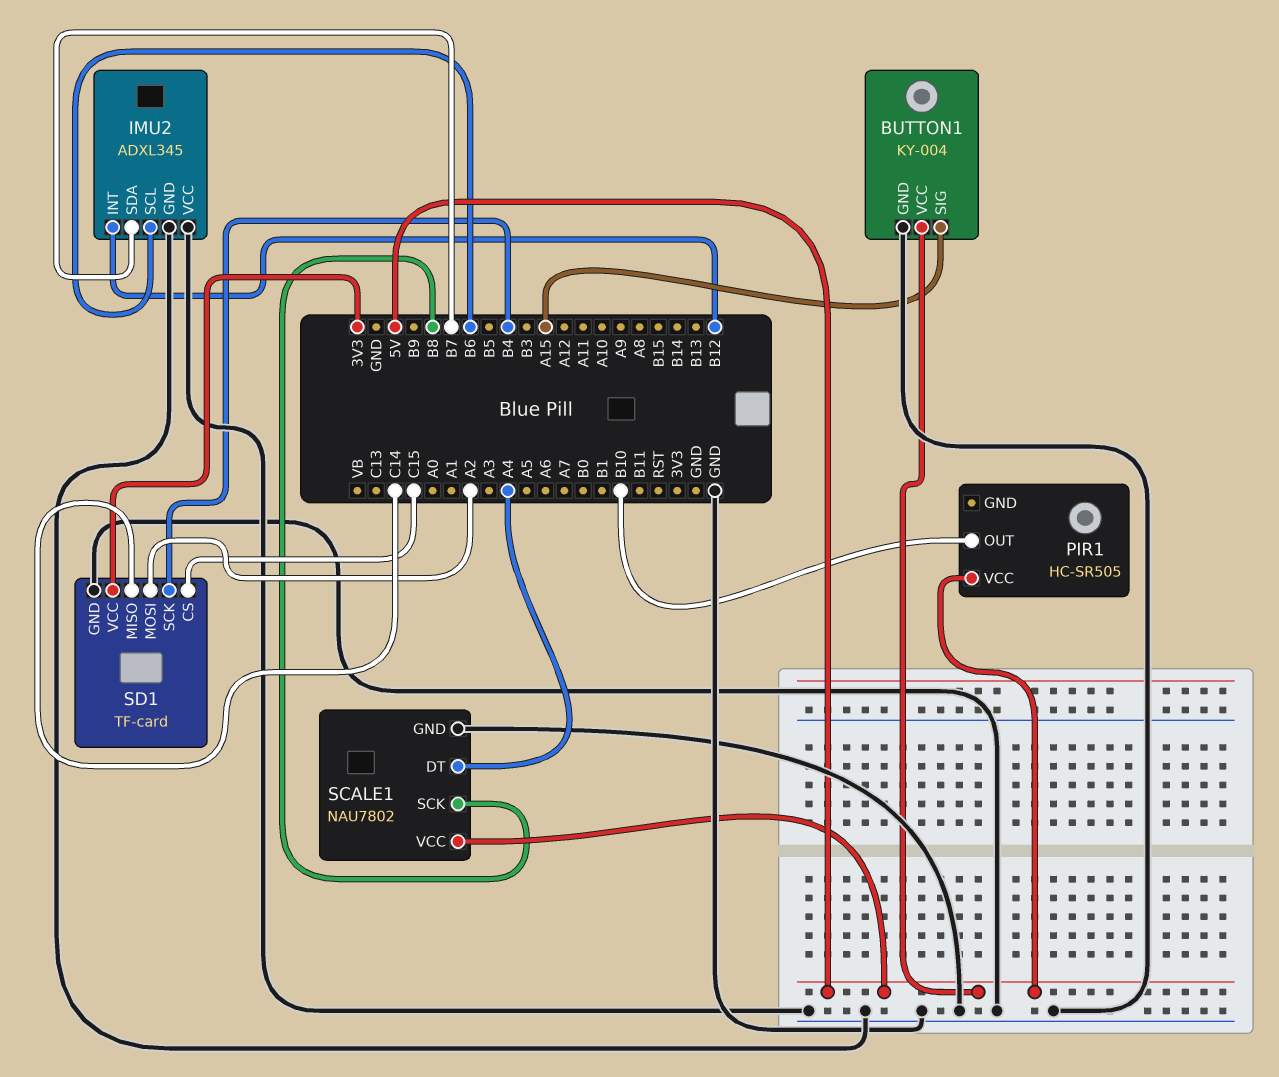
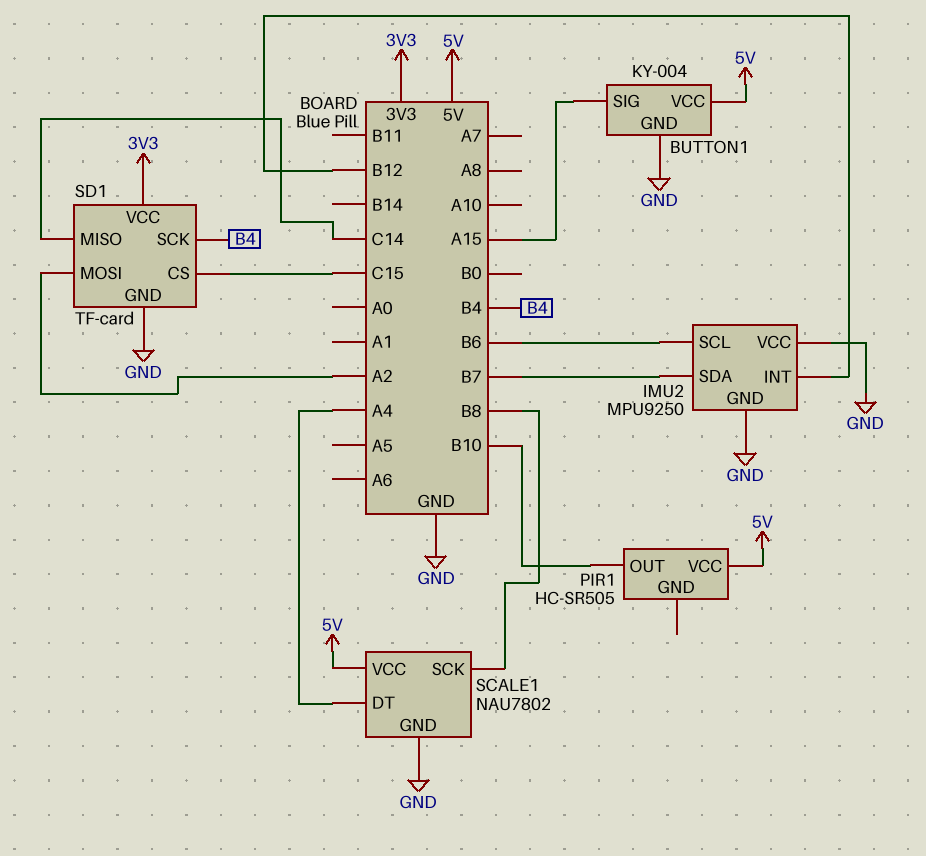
IMU2: ADXL345 -> MPU9250

